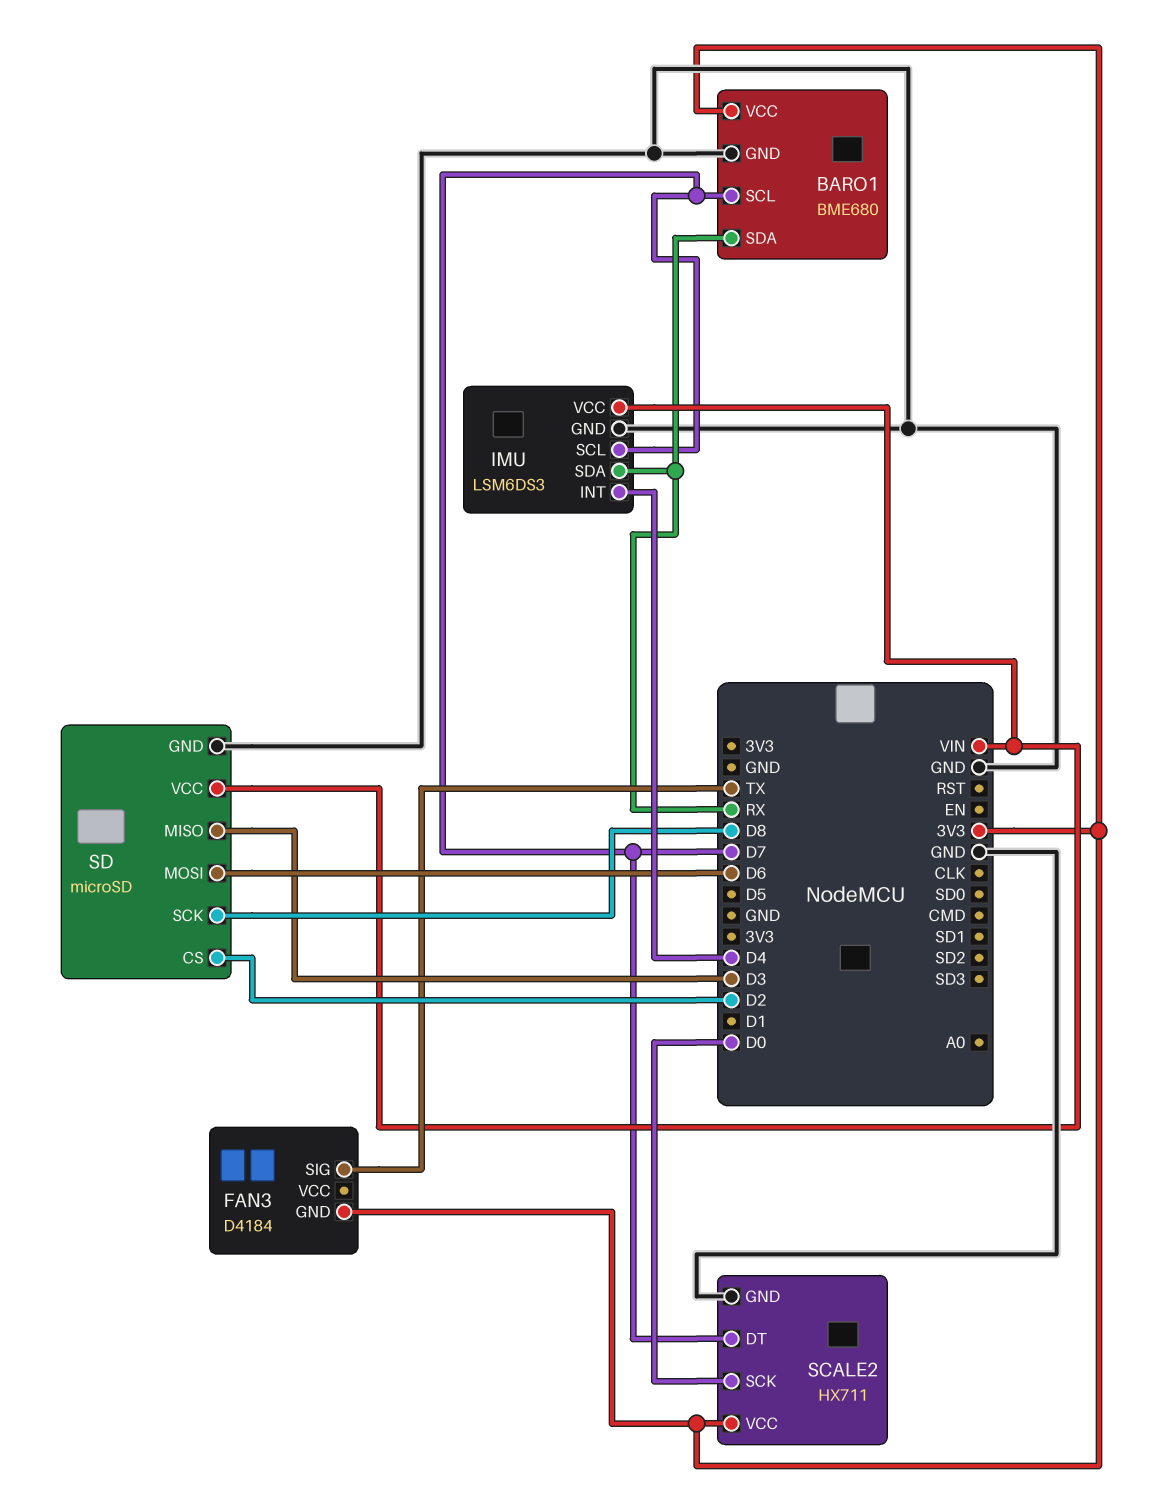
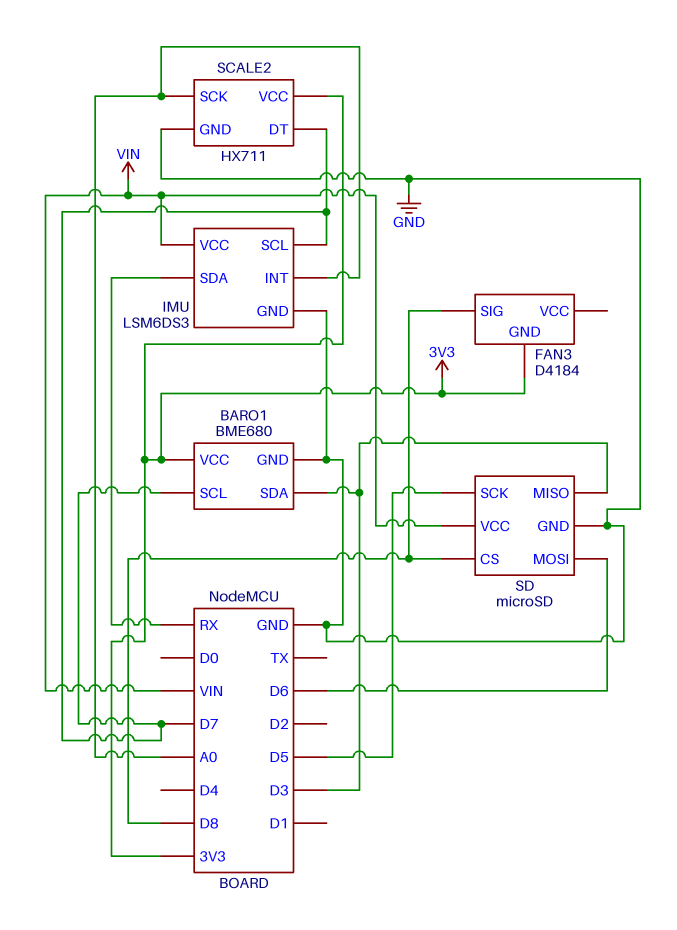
BARO1 pin SDA: RX -> D3
FAN3 pin SIG: TX -> D8
IMU pin INT: D4 -> A0
SCALE2 pin SCK: D0 -> A0
SD pin CS: D2 -> D8
SD pin SCK: D8 -> D5

